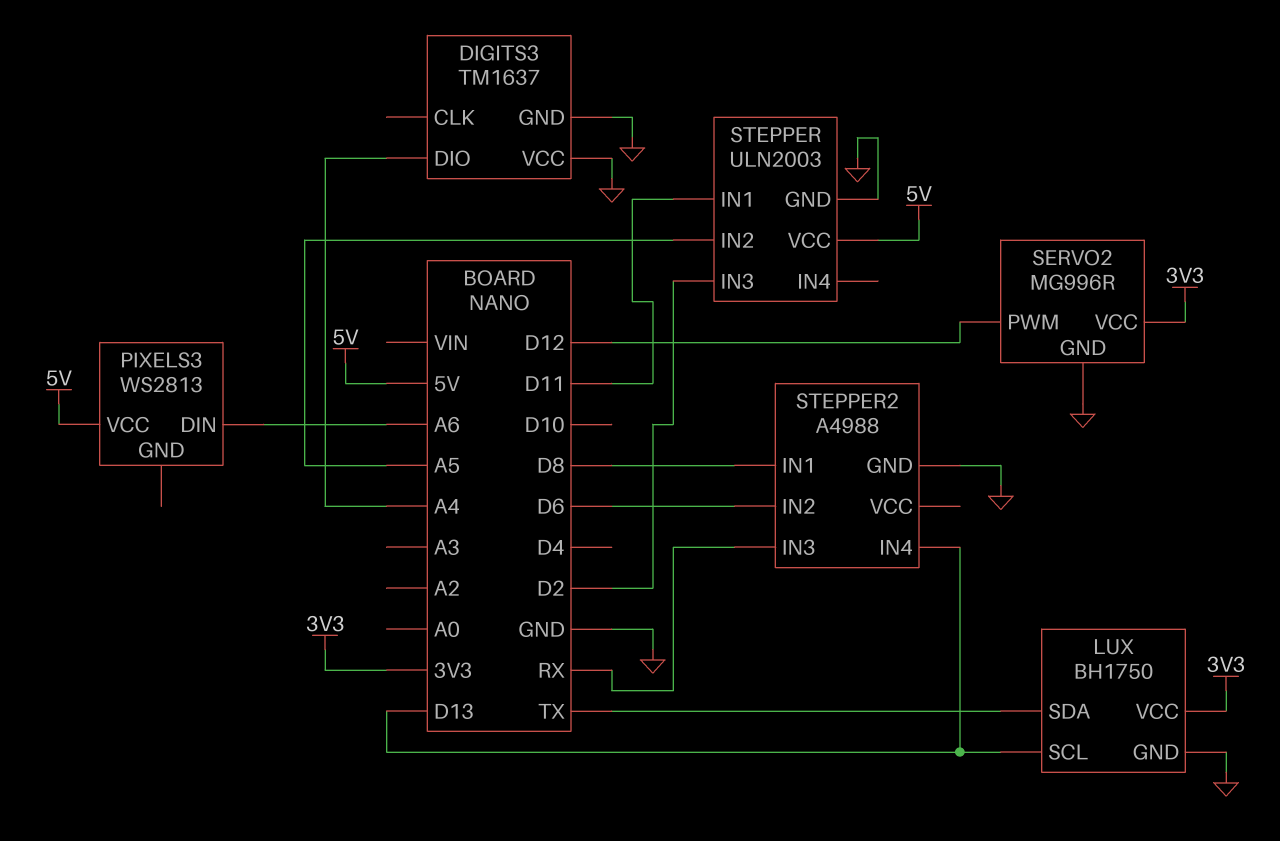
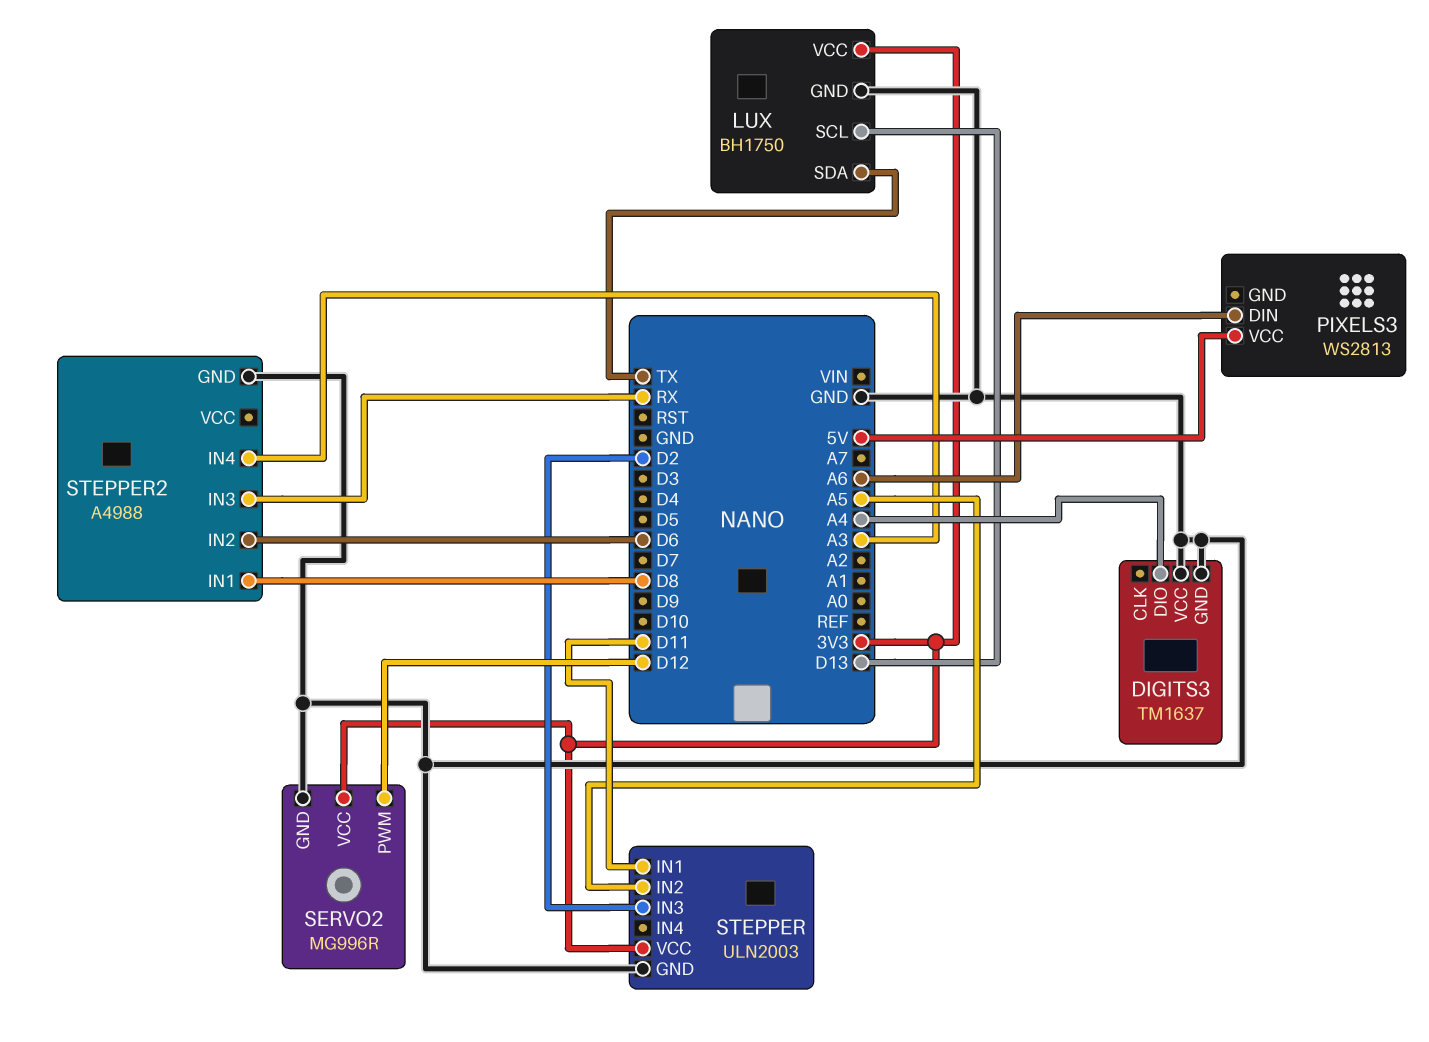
STEPPER pin VCC: 5V -> 3V3
STEPPER2 pin IN4: D13 -> A3

